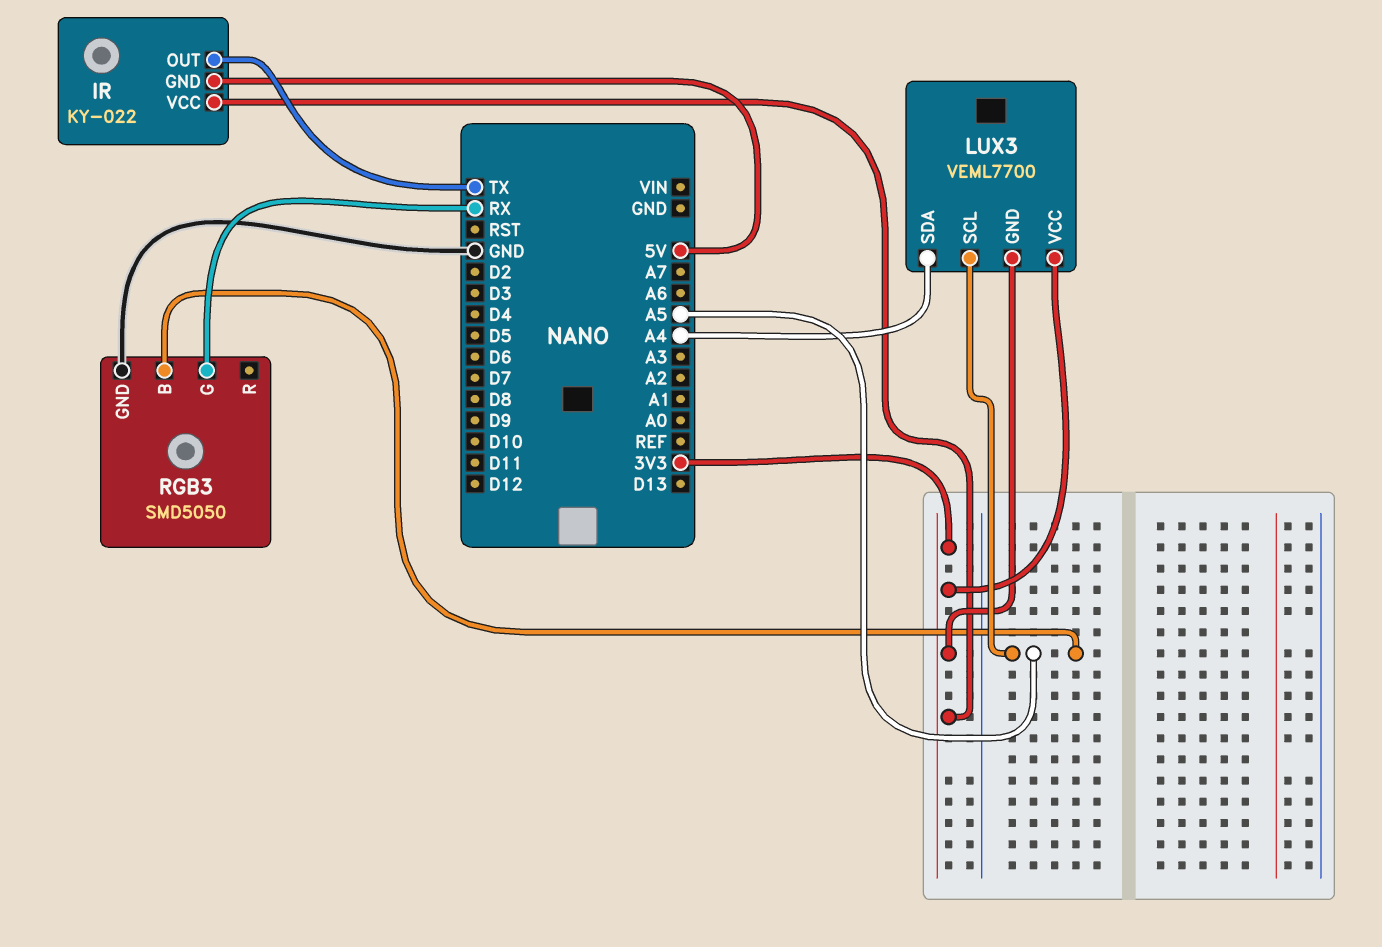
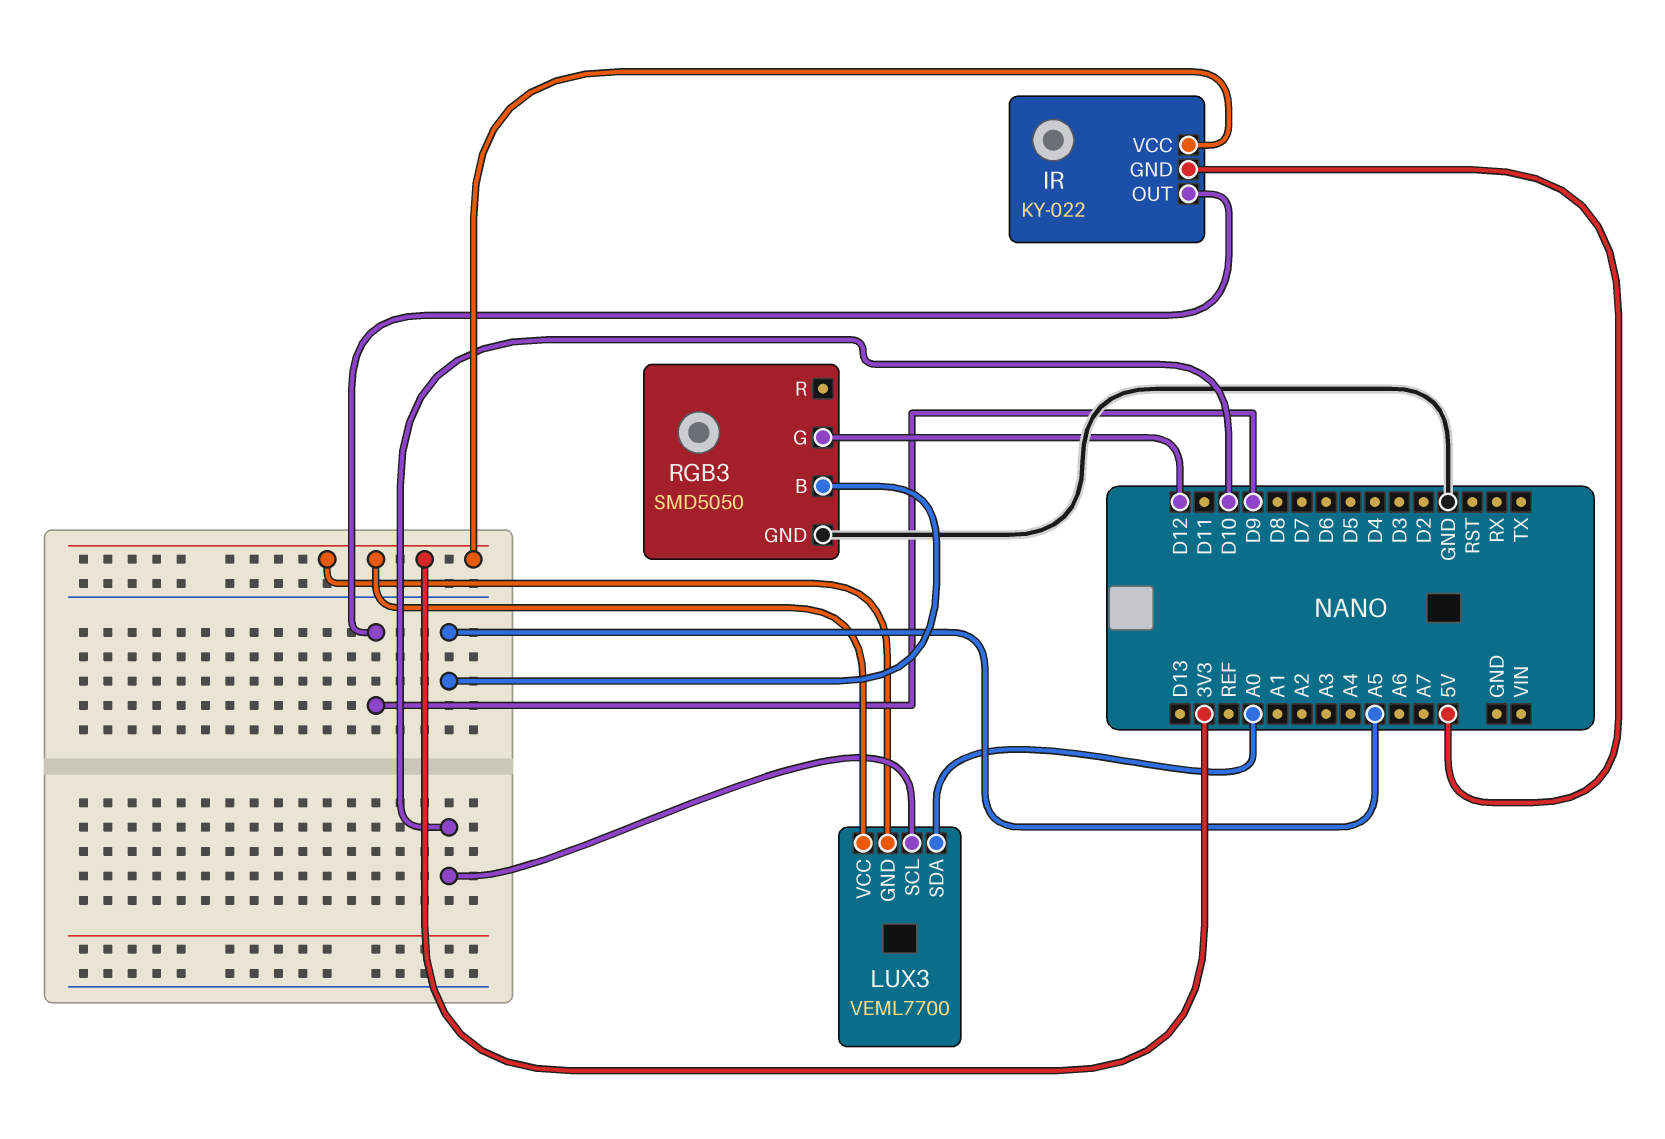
IR pin OUT: TX -> D9
LUX3 pin SCL: A5 -> D10
LUX3 pin SDA: A4 -> A0
RGB3 pin G: RX -> D12

